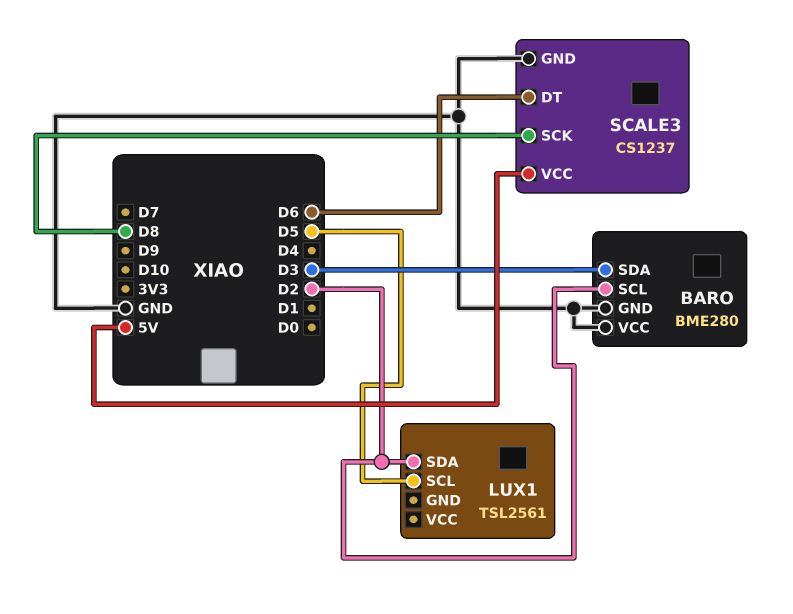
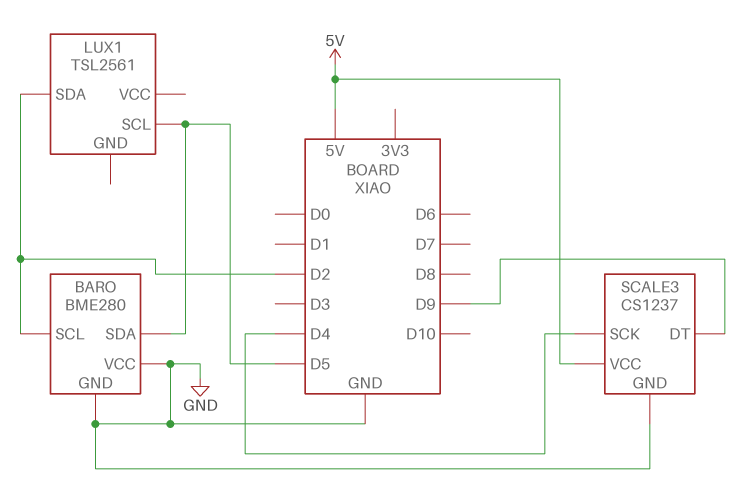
BARO pin SDA: D3 -> D5
SCALE3 pin DT: D6 -> D9
SCALE3 pin SCK: D8 -> D4

